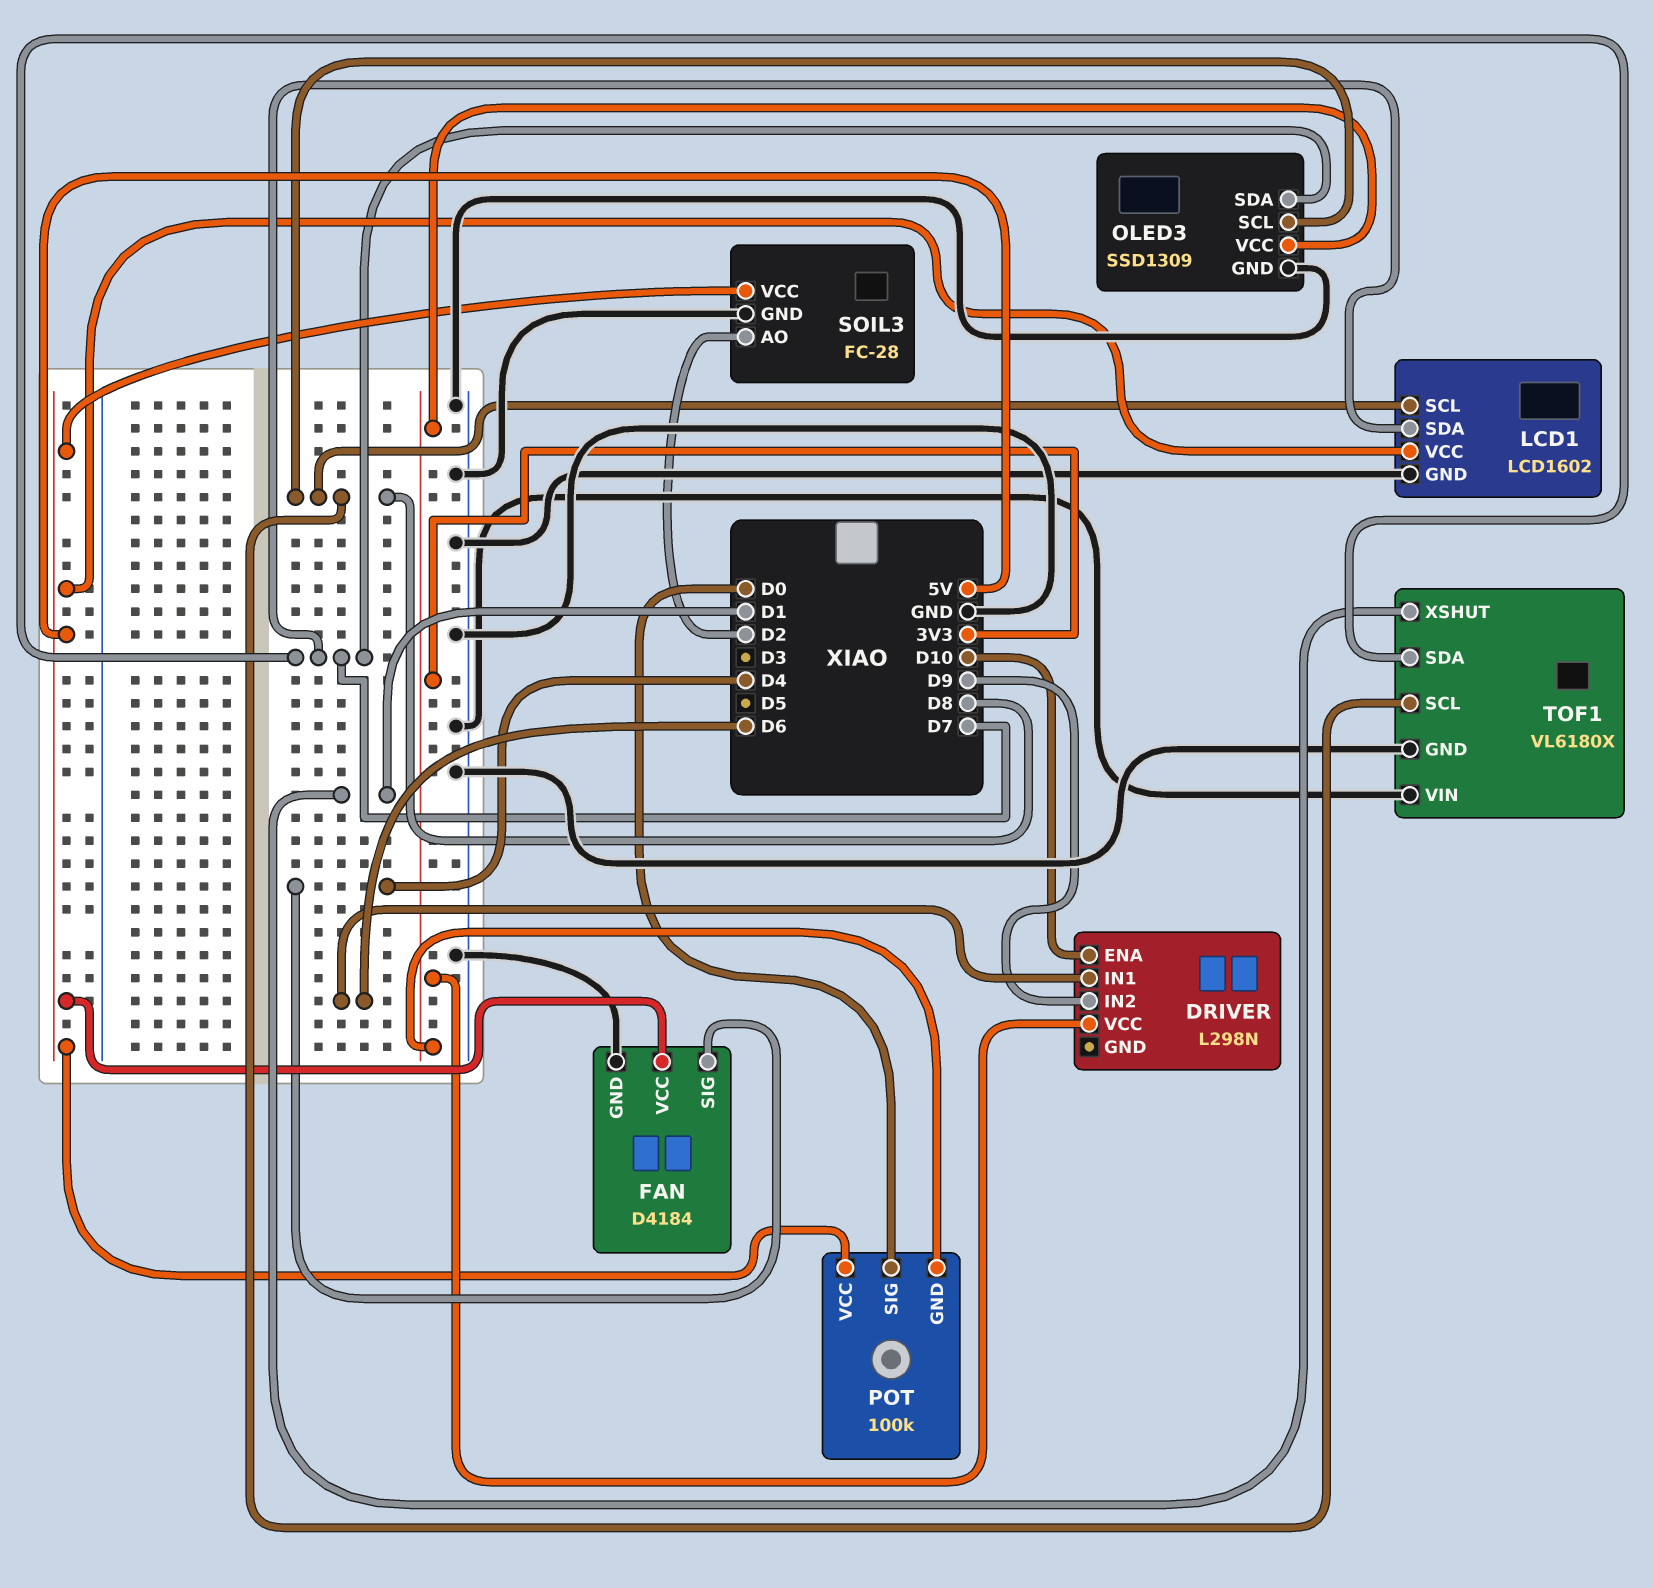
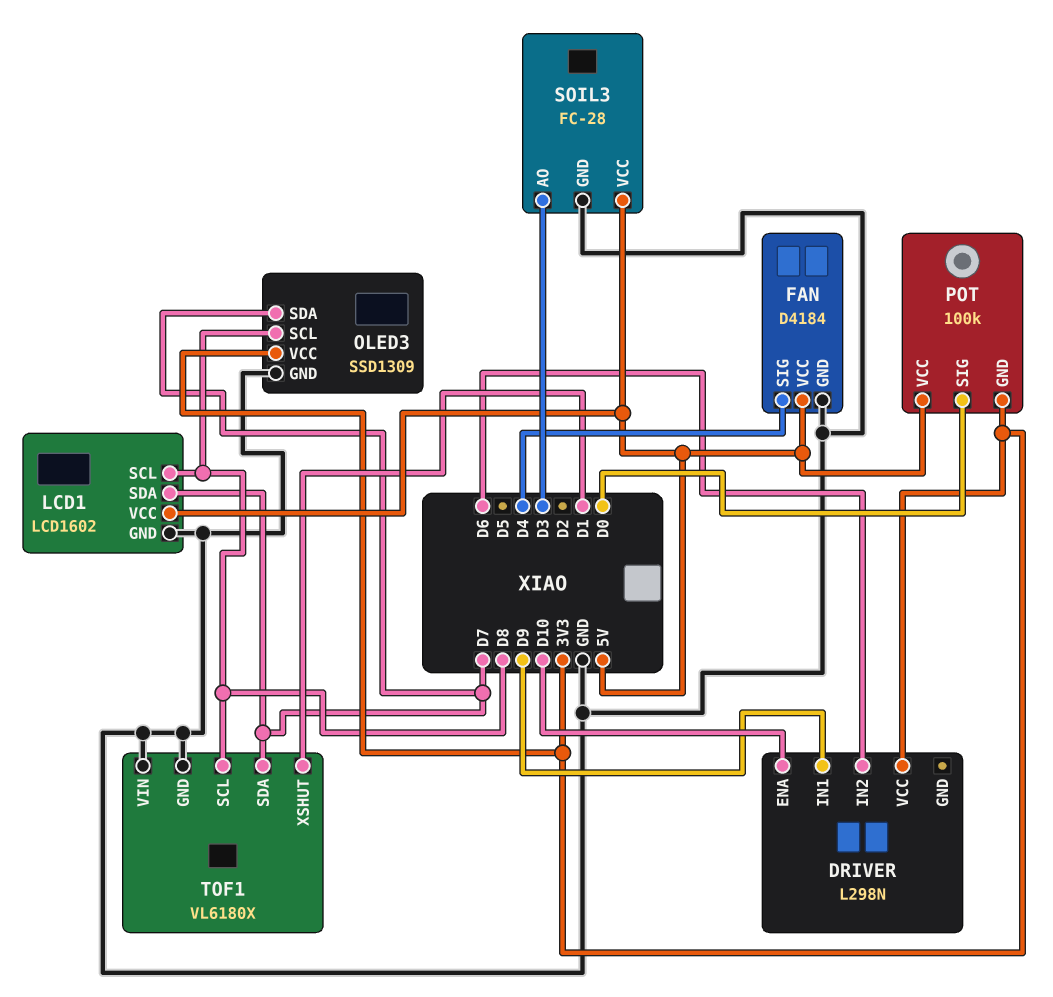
DRIVER pin IN1: D6 -> D9
DRIVER pin IN2: D9 -> D6
SOIL3 pin AO: D2 -> D3

